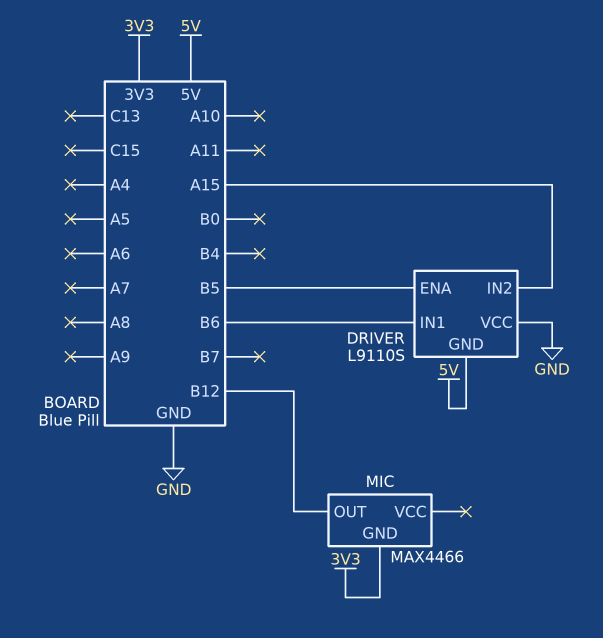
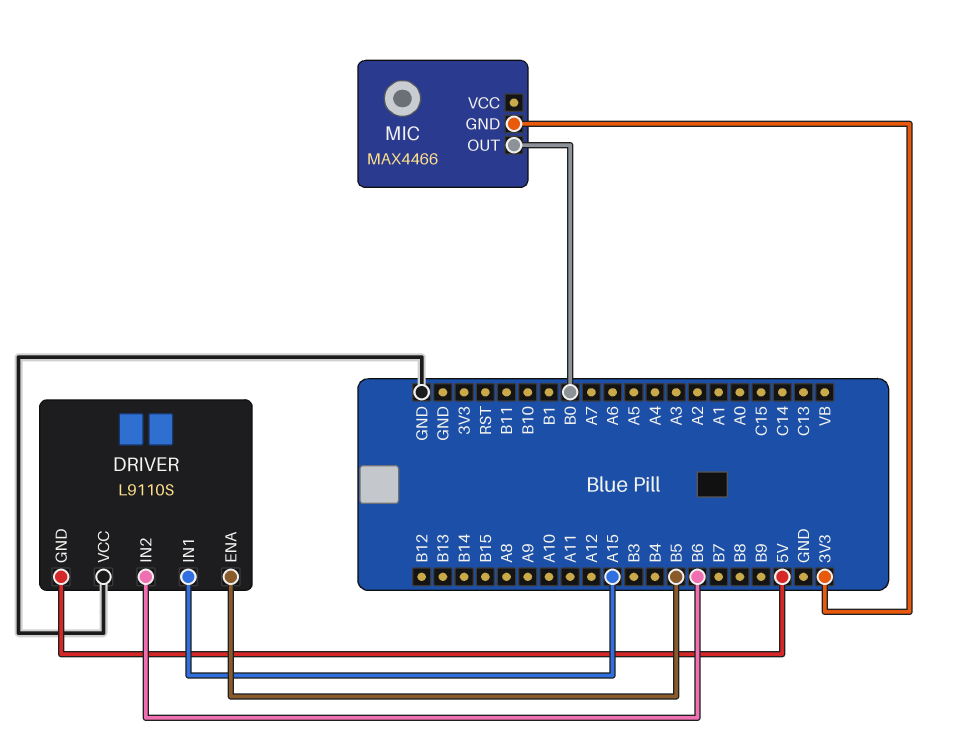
DRIVER pin IN1: B6 -> A15
DRIVER pin IN2: A15 -> B6
MIC pin OUT: B12 -> B0

